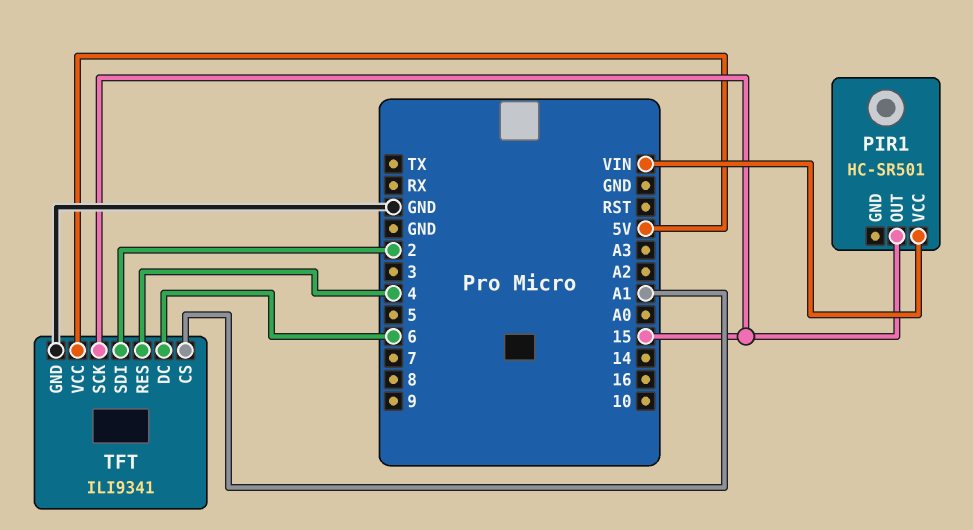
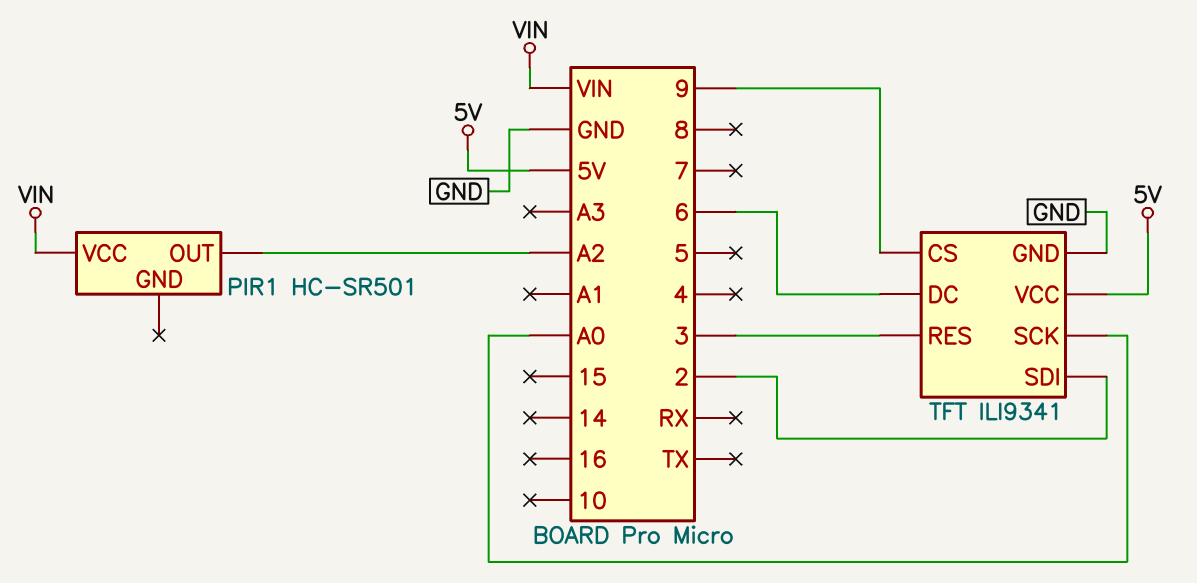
PIR1 pin OUT: 15 -> A2
TFT pin CS: A1 -> 9
TFT pin RES: 4 -> 3
TFT pin SCK: 15 -> A0

